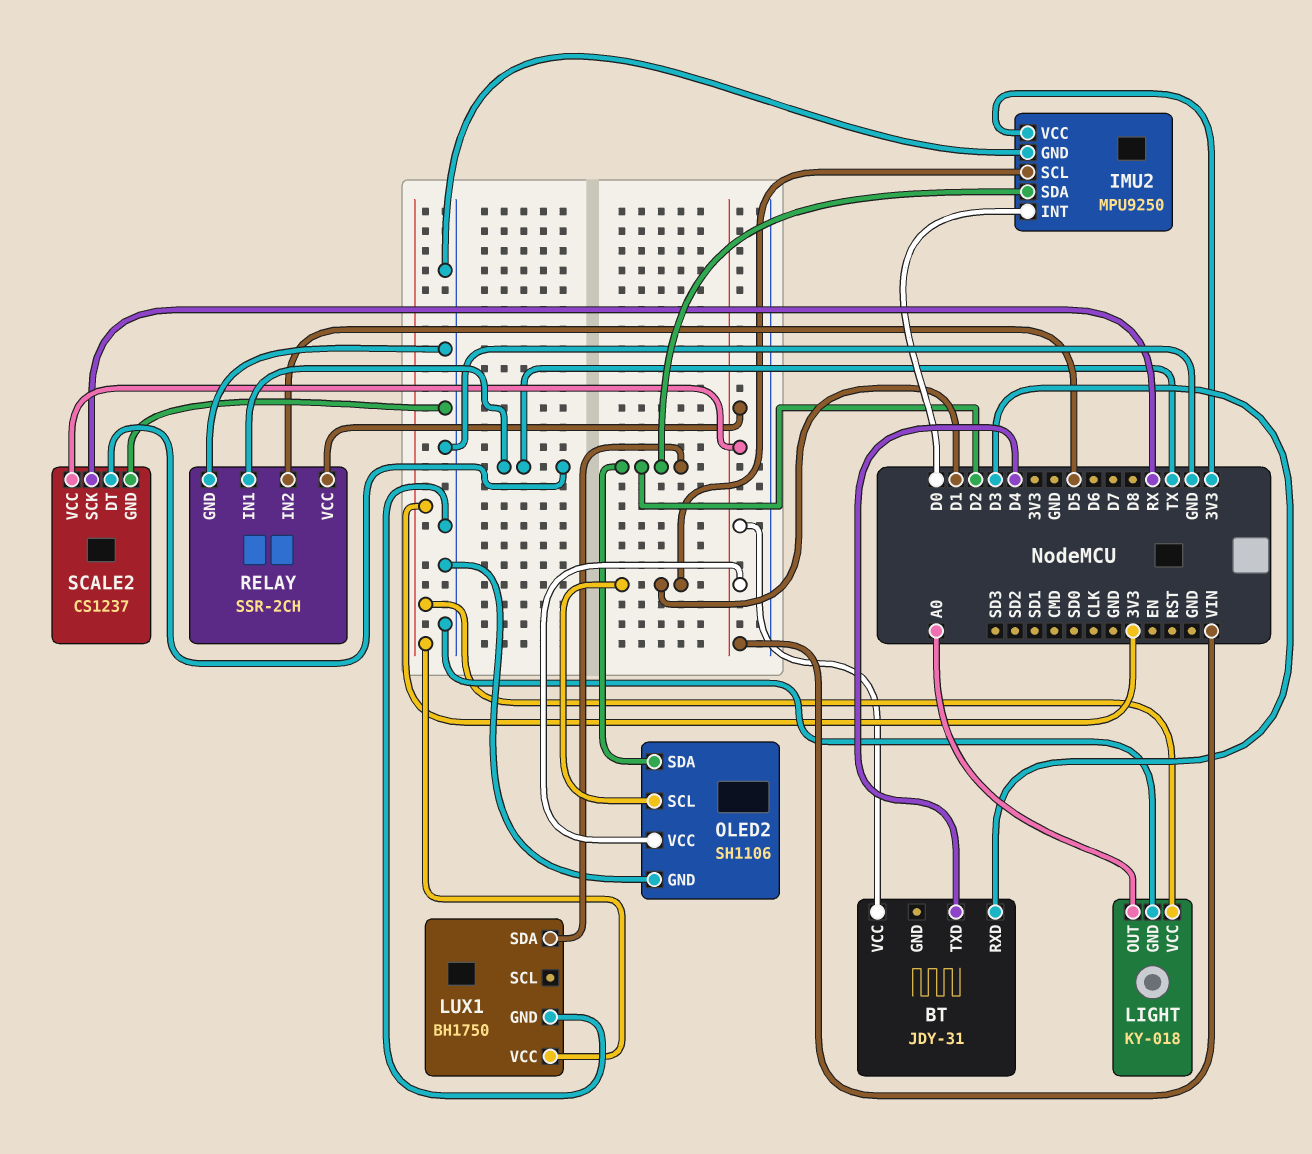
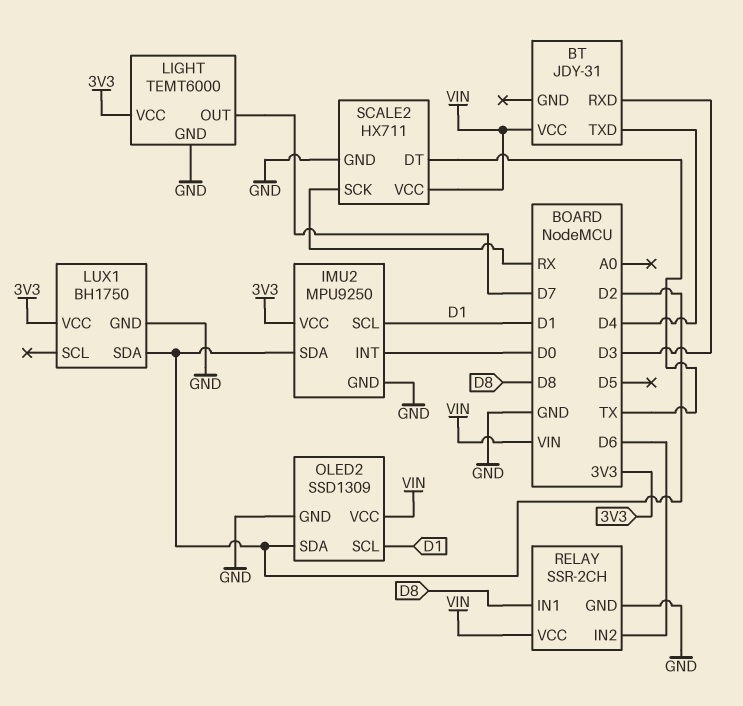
LIGHT: KY-018 -> TEMT6000
LIGHT pin OUT: A0 -> D7
OLED2: SH1106 -> SSD1309
RELAY pin IN1: TX -> D8
RELAY pin IN2: D5 -> D6
SCALE2: CS1237 -> HX711

